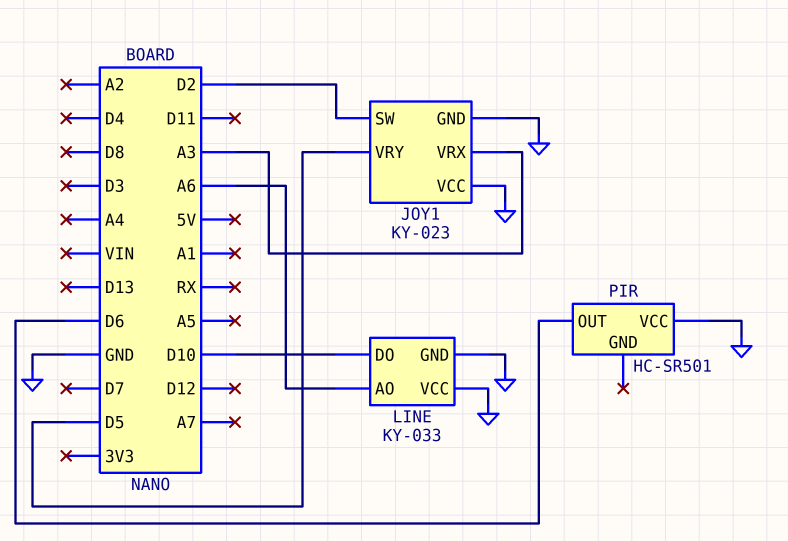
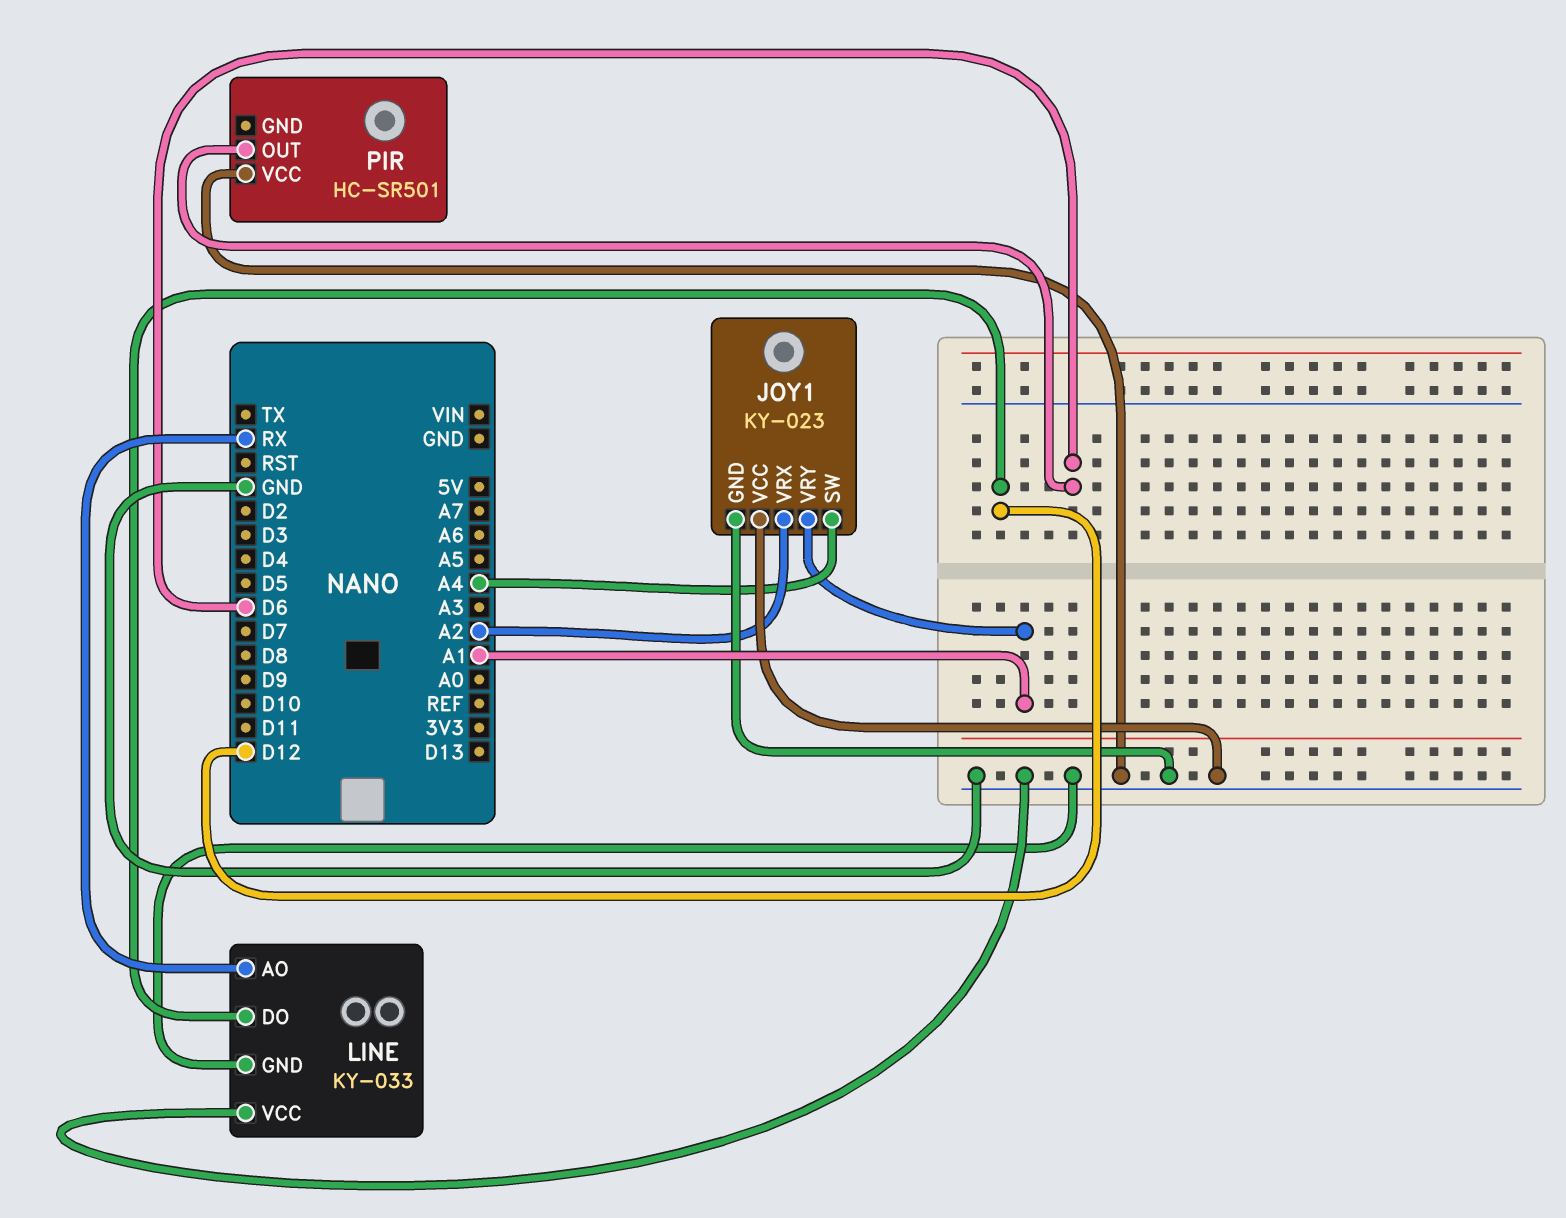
JOY1 pin SW: D2 -> A4
JOY1 pin VRX: A3 -> A2
JOY1 pin VRY: D5 -> A1
LINE pin AO: A6 -> RX
LINE pin DO: D10 -> D12

